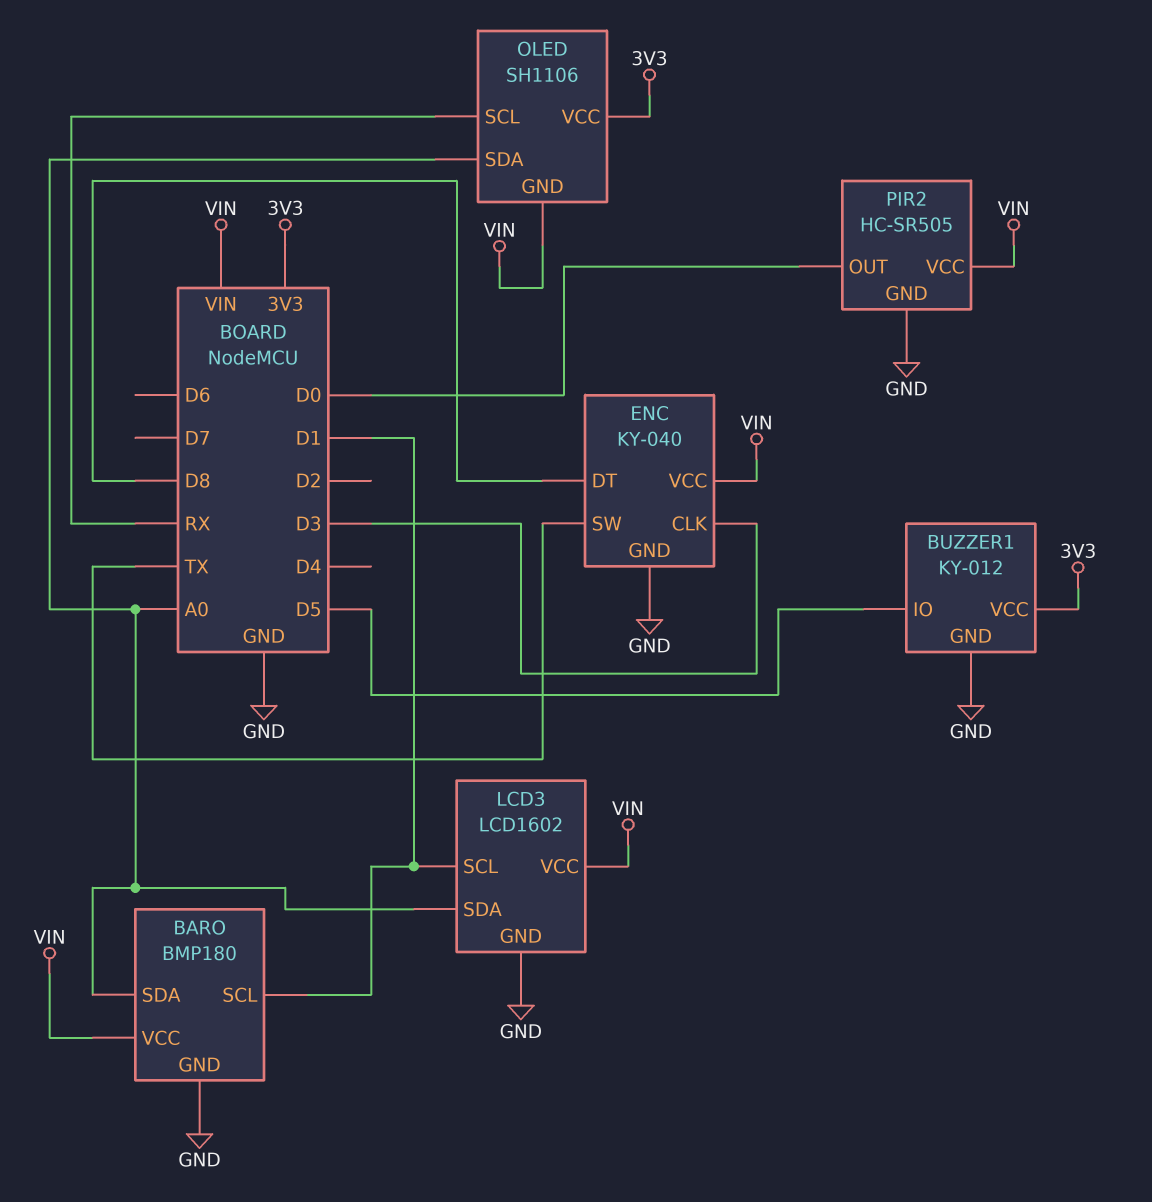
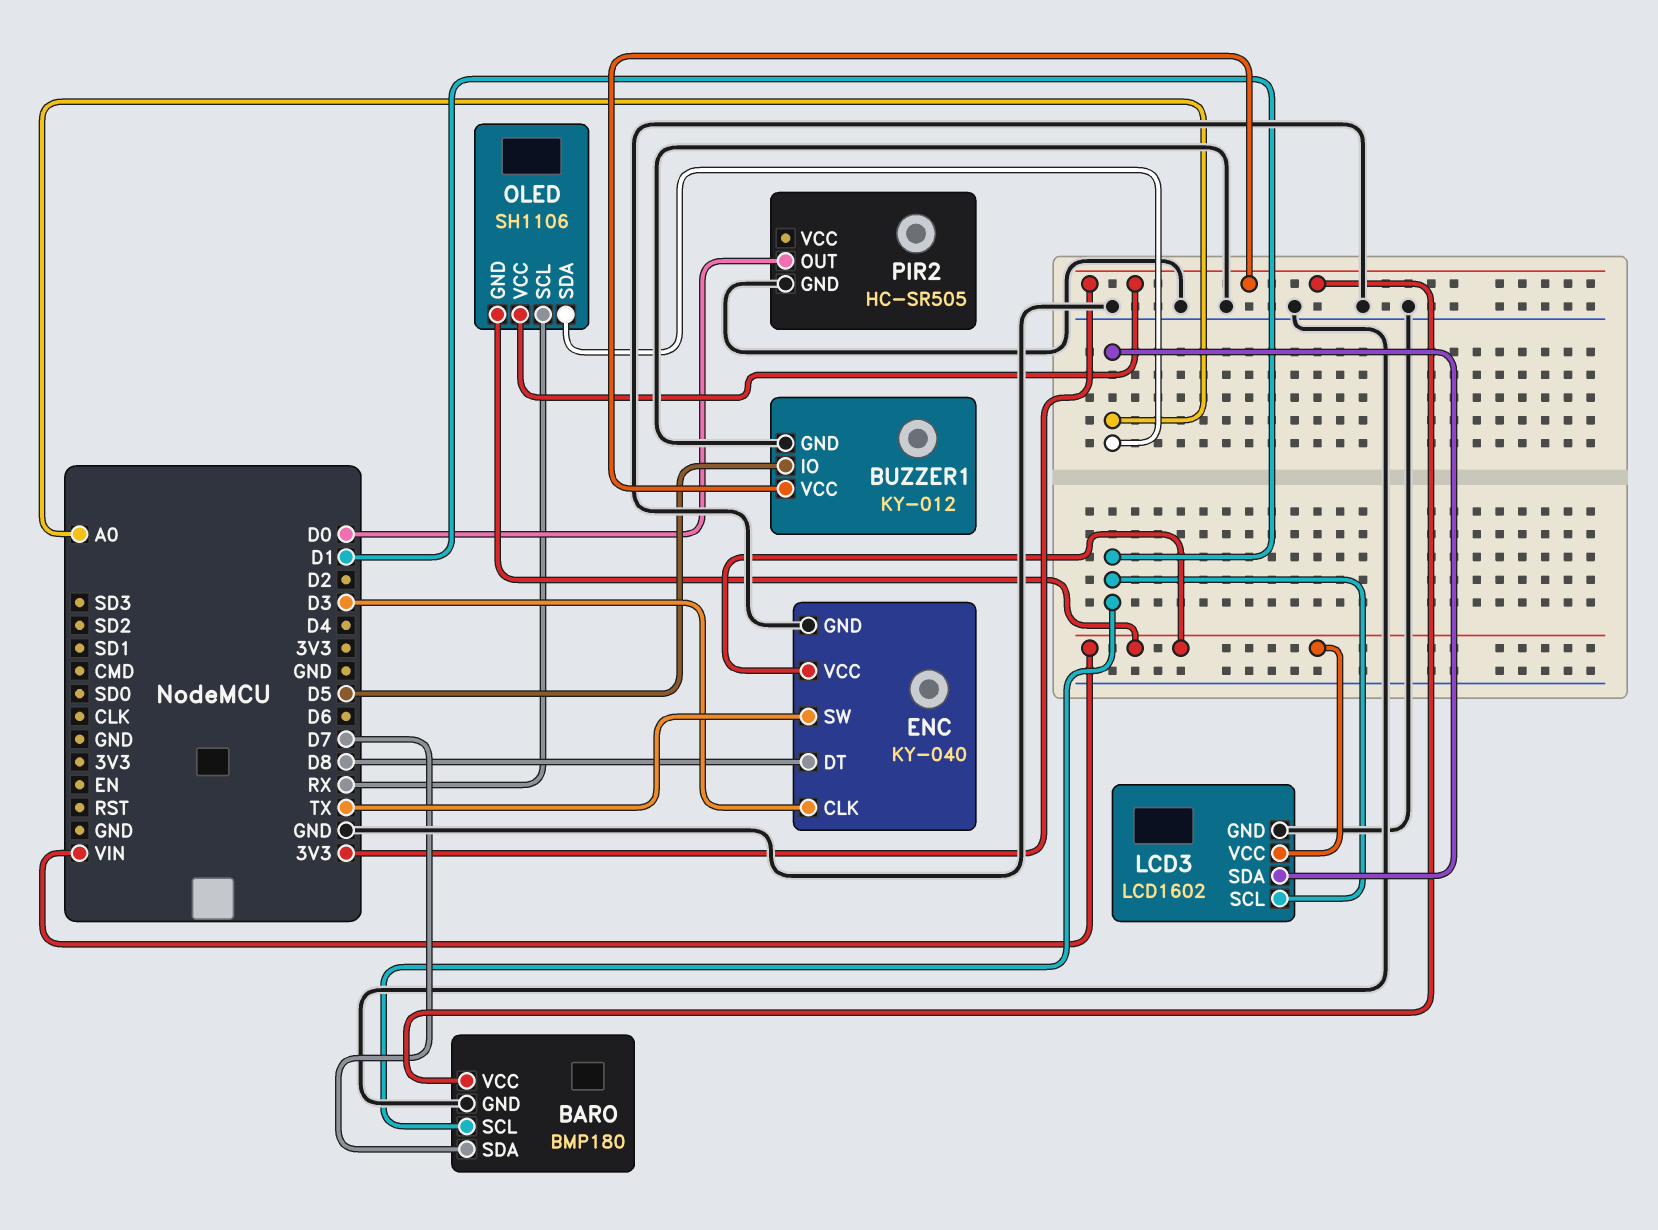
BARO pin SDA: A0 -> D7
BARO pin VCC: VIN -> 3V3
PIR2 pin VCC: VIN -> none

